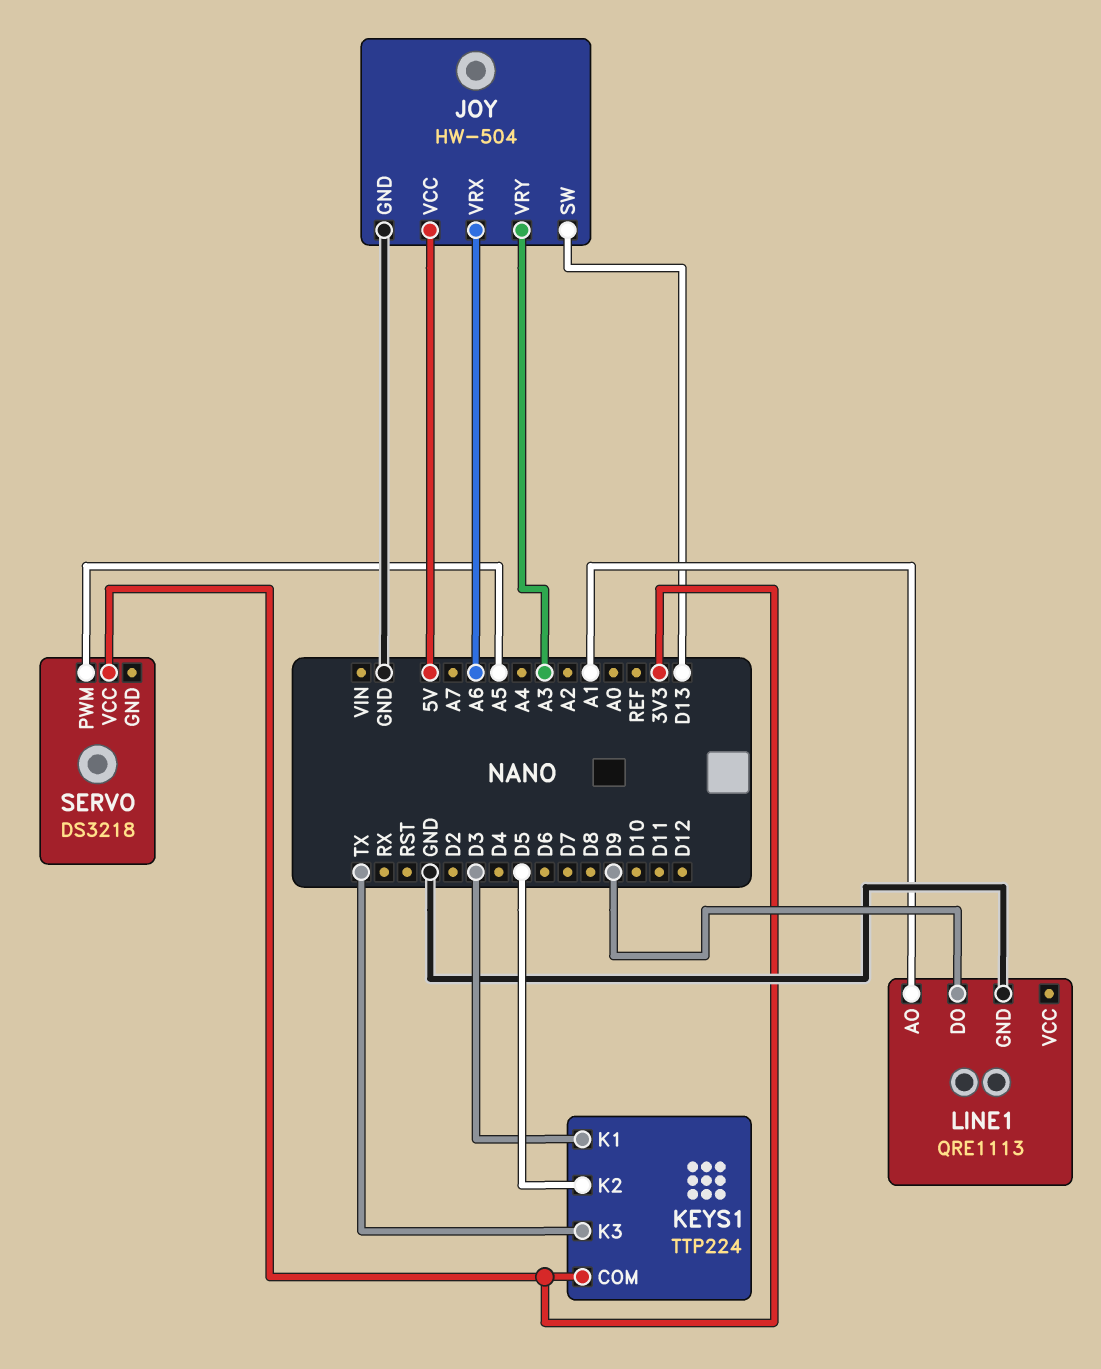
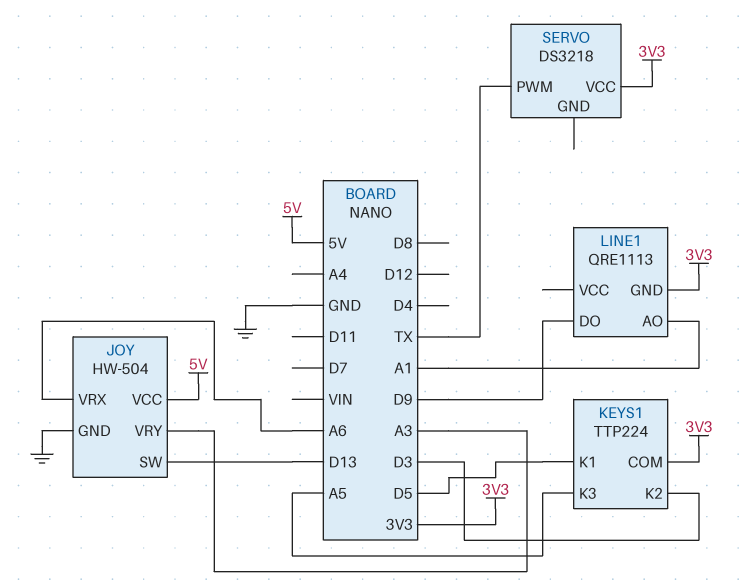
KEYS1 pin K1: D3 -> D5
KEYS1 pin K2: D5 -> D3
KEYS1 pin K3: TX -> A5
LINE1 pin GND: GND -> 3V3
SERVO pin PWM: A5 -> TX

